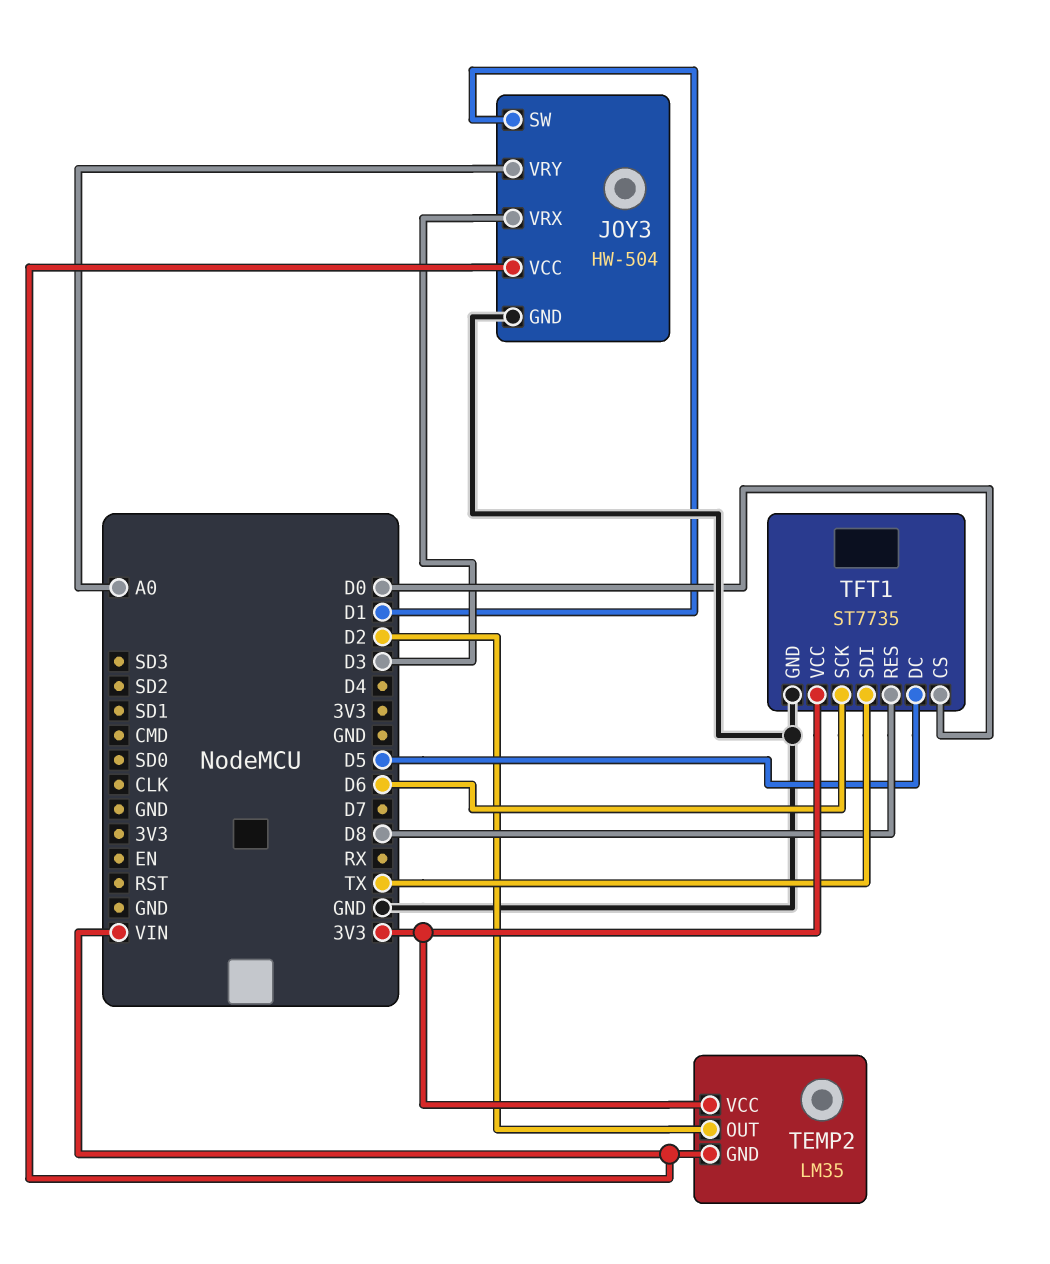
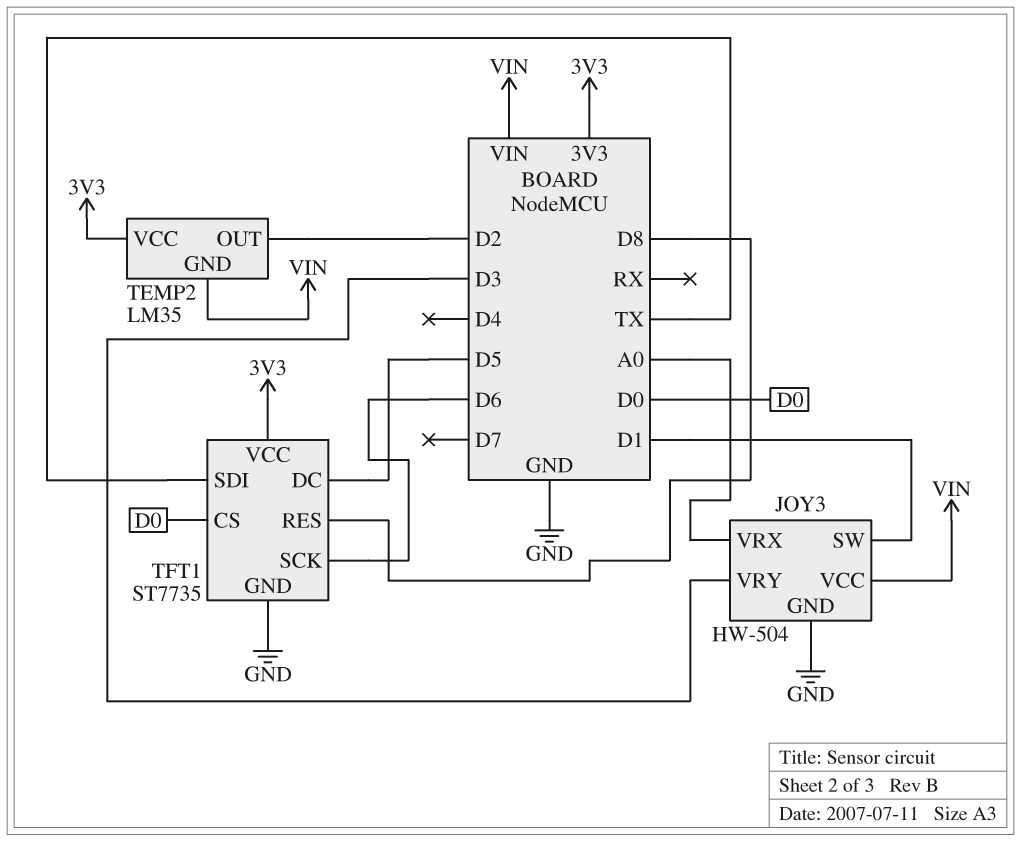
JOY3 pin VRX: D3 -> A0
JOY3 pin VRY: A0 -> D3

